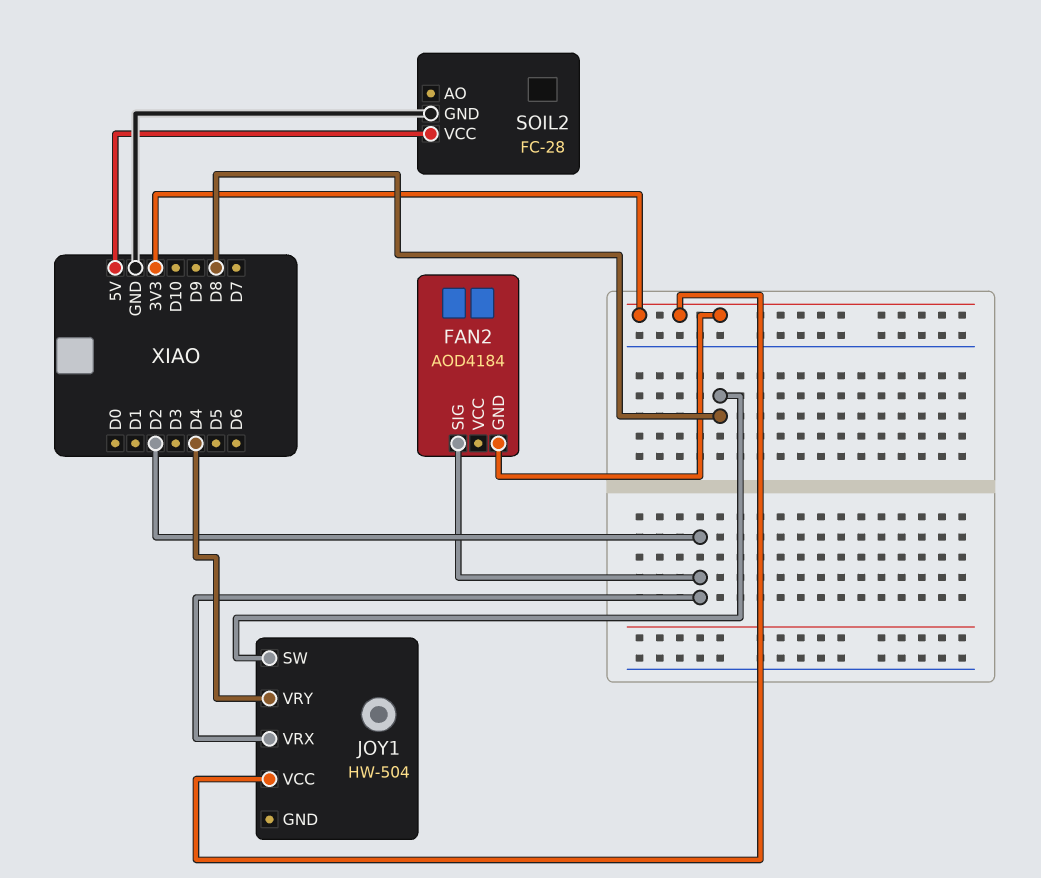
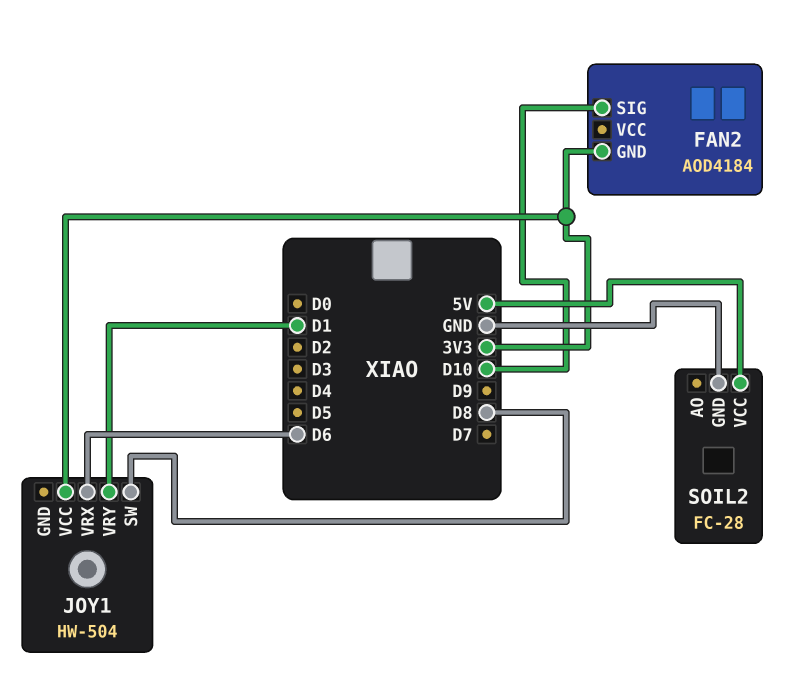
FAN2 pin SIG: D2 -> D10
JOY1 pin VRX: D2 -> D6
JOY1 pin VRY: D4 -> D1

